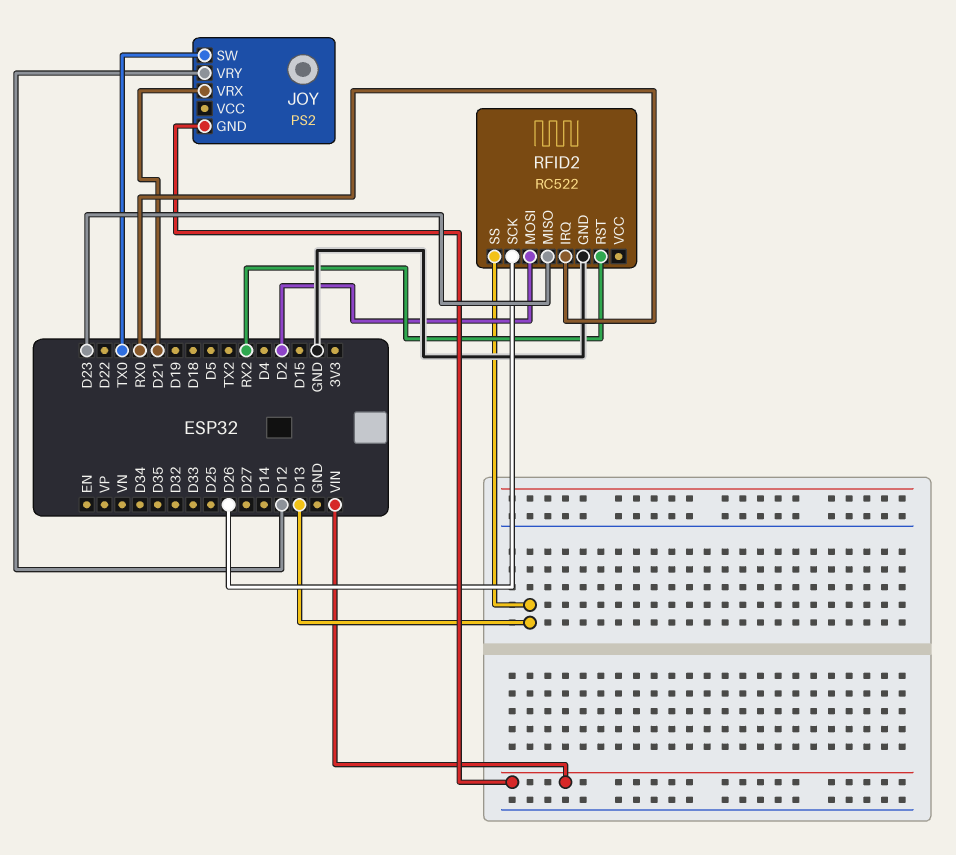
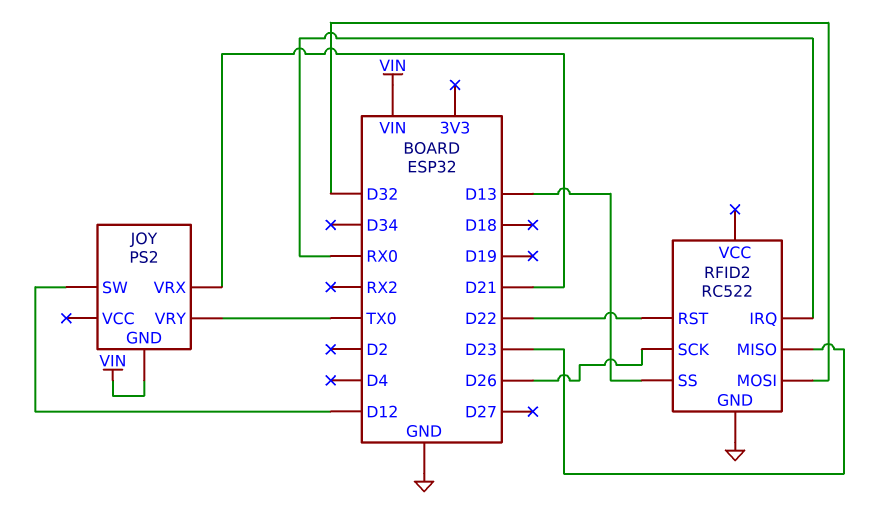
JOY pin SW: TX0 -> D12
JOY pin VRY: D12 -> TX0
RFID2 pin MOSI: D2 -> D32
RFID2 pin RST: RX2 -> D22

